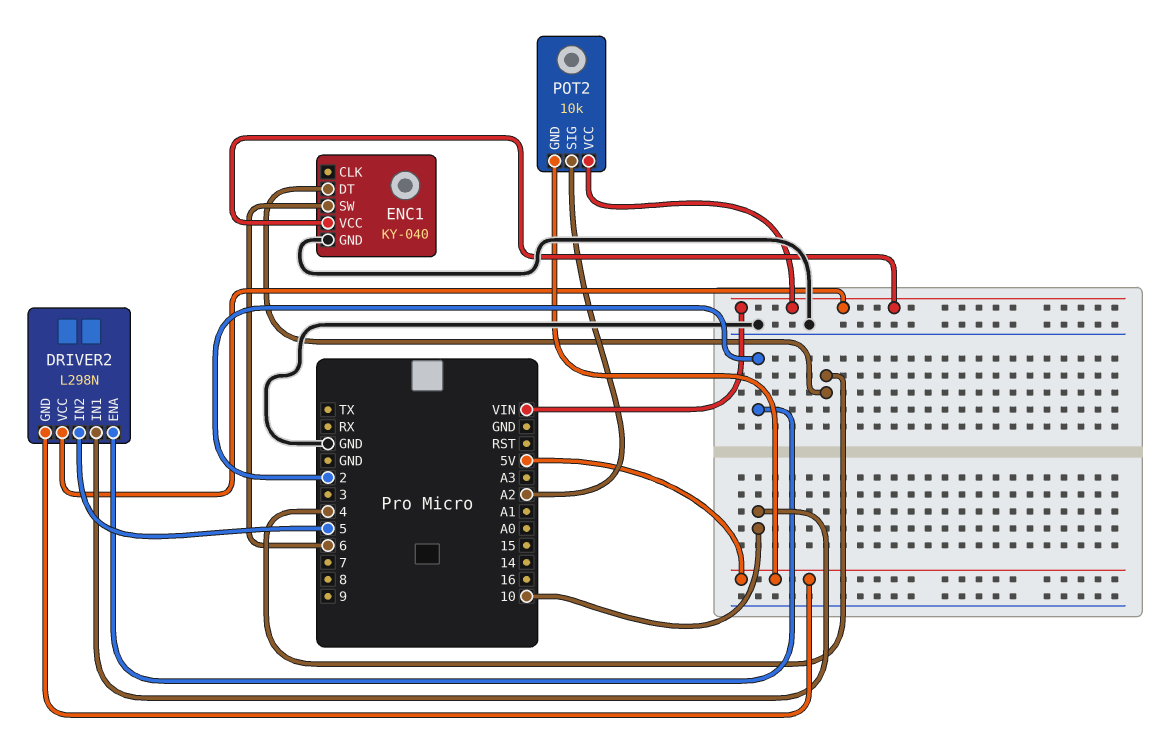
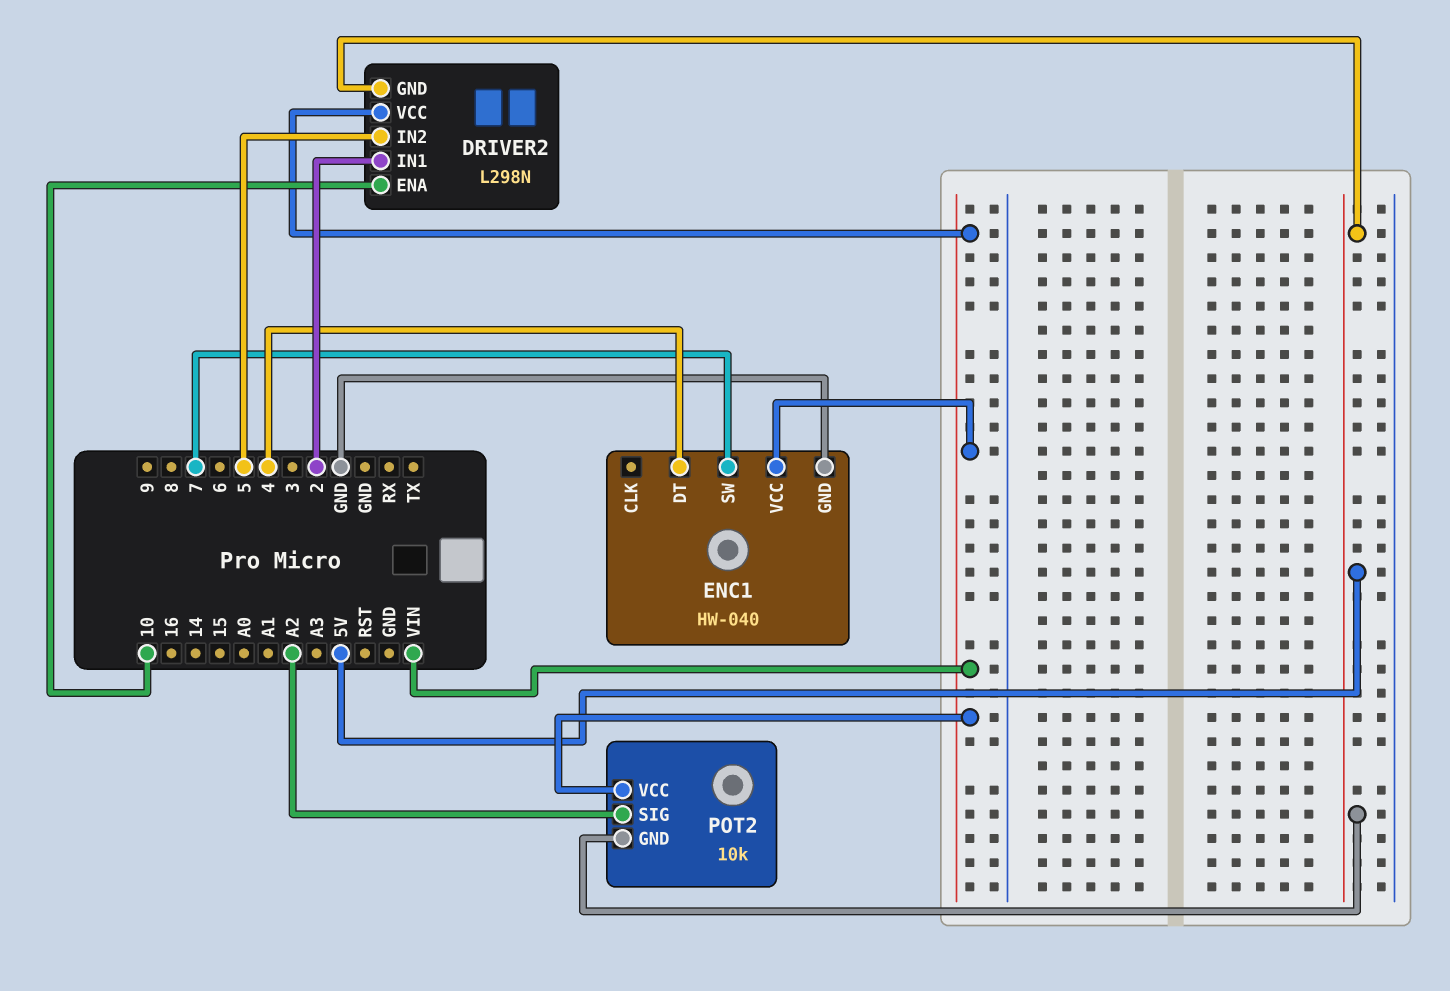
DRIVER2 pin ENA: 2 -> 10
DRIVER2 pin IN1: 10 -> 2
ENC1: KY-040 -> HW-040
ENC1 pin SW: 6 -> 7

